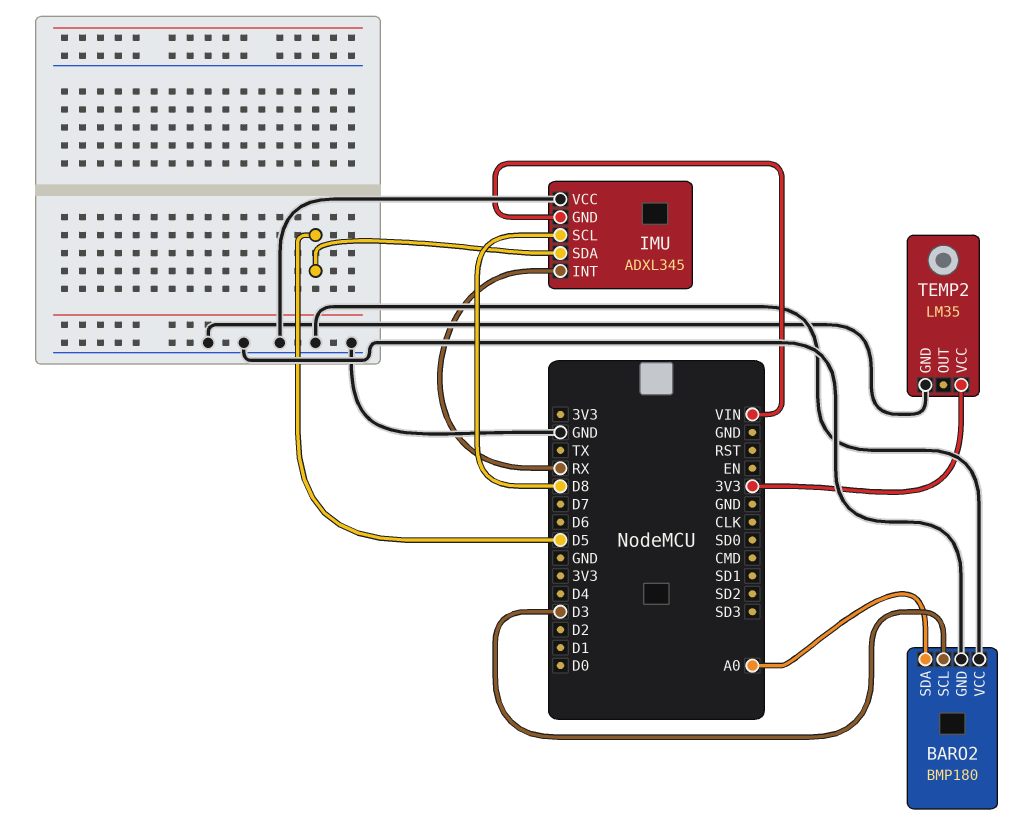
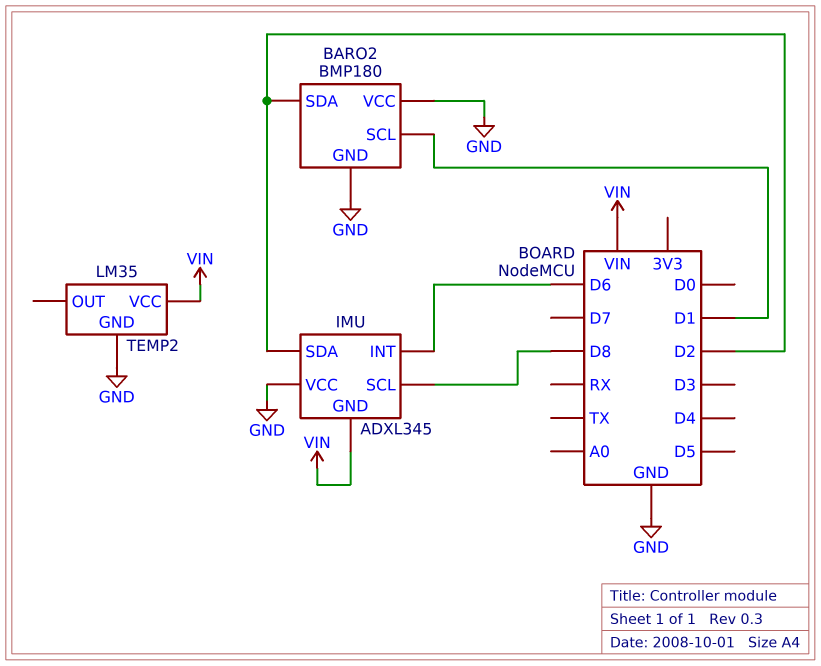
BARO2 pin SCL: D3 -> D1
BARO2 pin SDA: A0 -> D2
IMU pin INT: RX -> D6
IMU pin SDA: D5 -> D2
TEMP2 pin VCC: 3V3 -> VIN

